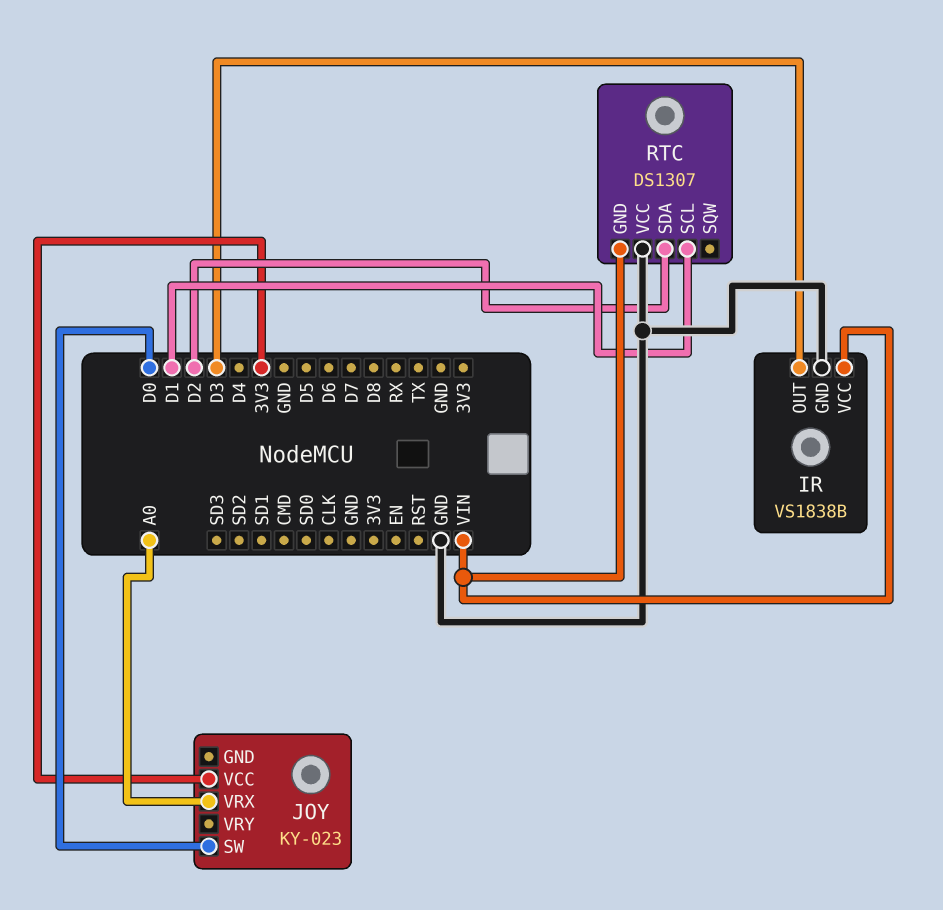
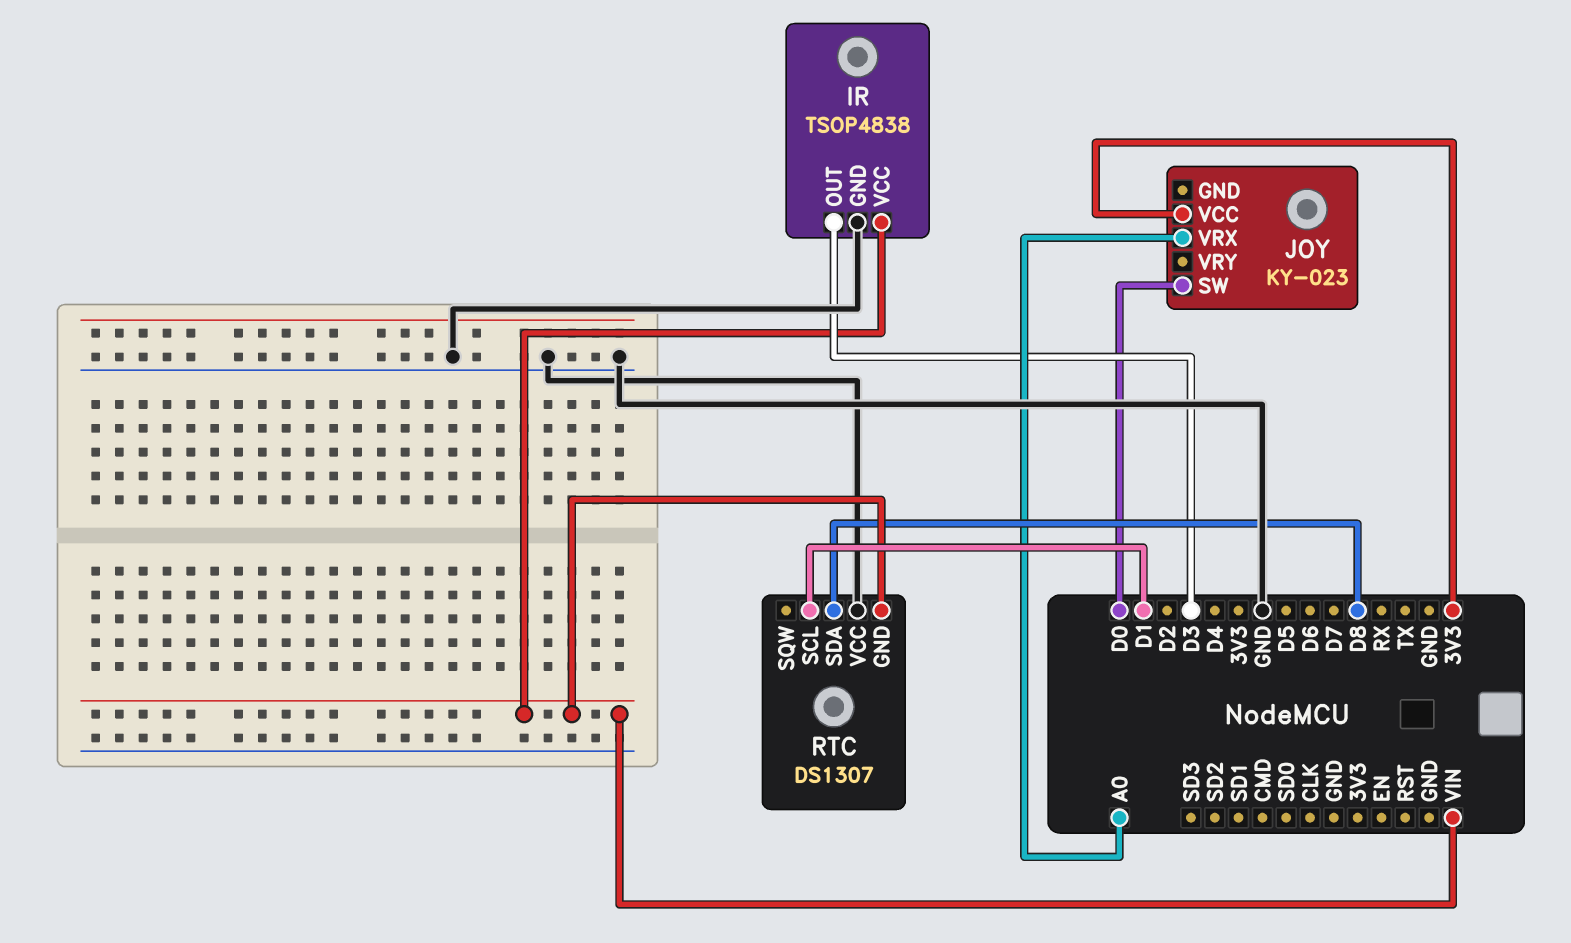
IR: VS1838B -> TSOP4838
RTC pin SDA: D2 -> D8

